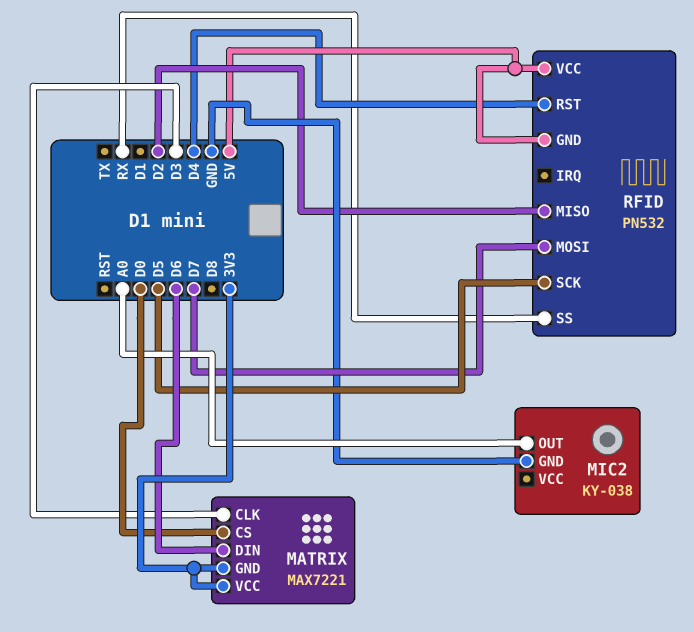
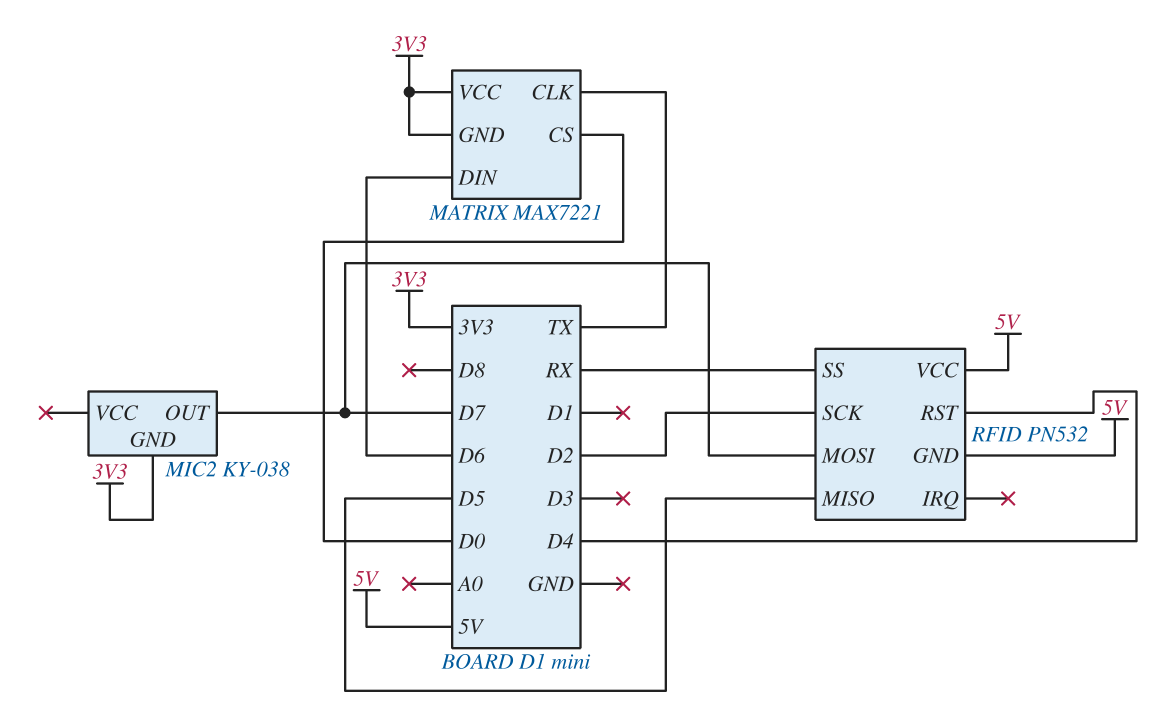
MATRIX pin CLK: D3 -> TX
MIC2 pin GND: GND -> 3V3
MIC2 pin OUT: A0 -> D7
RFID pin MISO: D2 -> D5
RFID pin SCK: D5 -> D2

